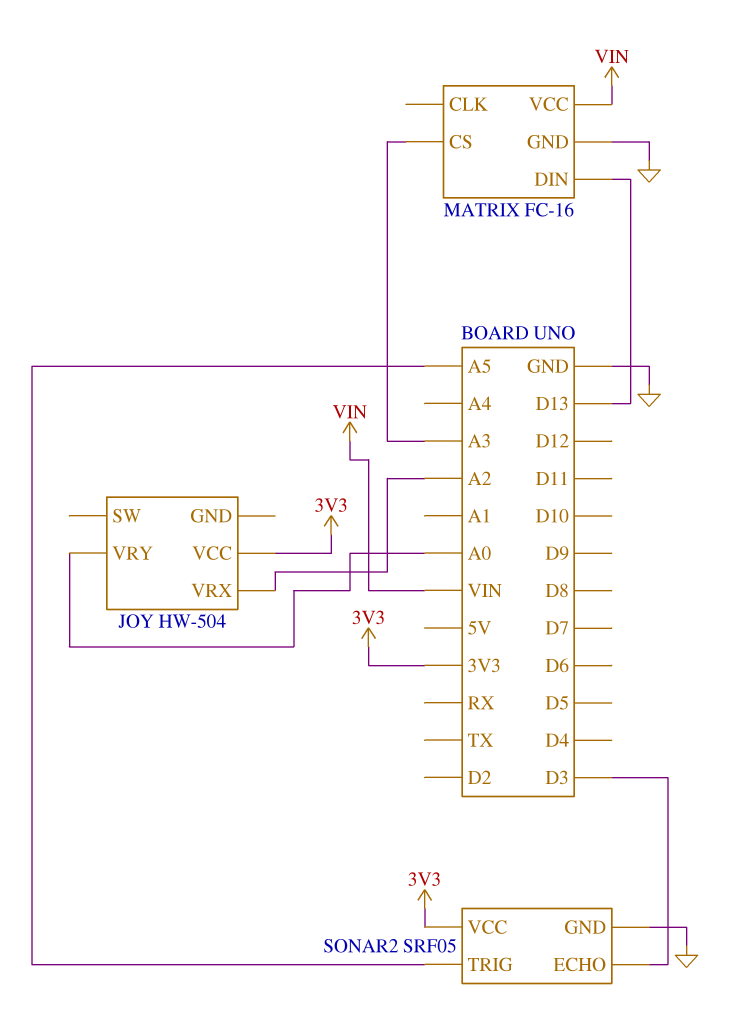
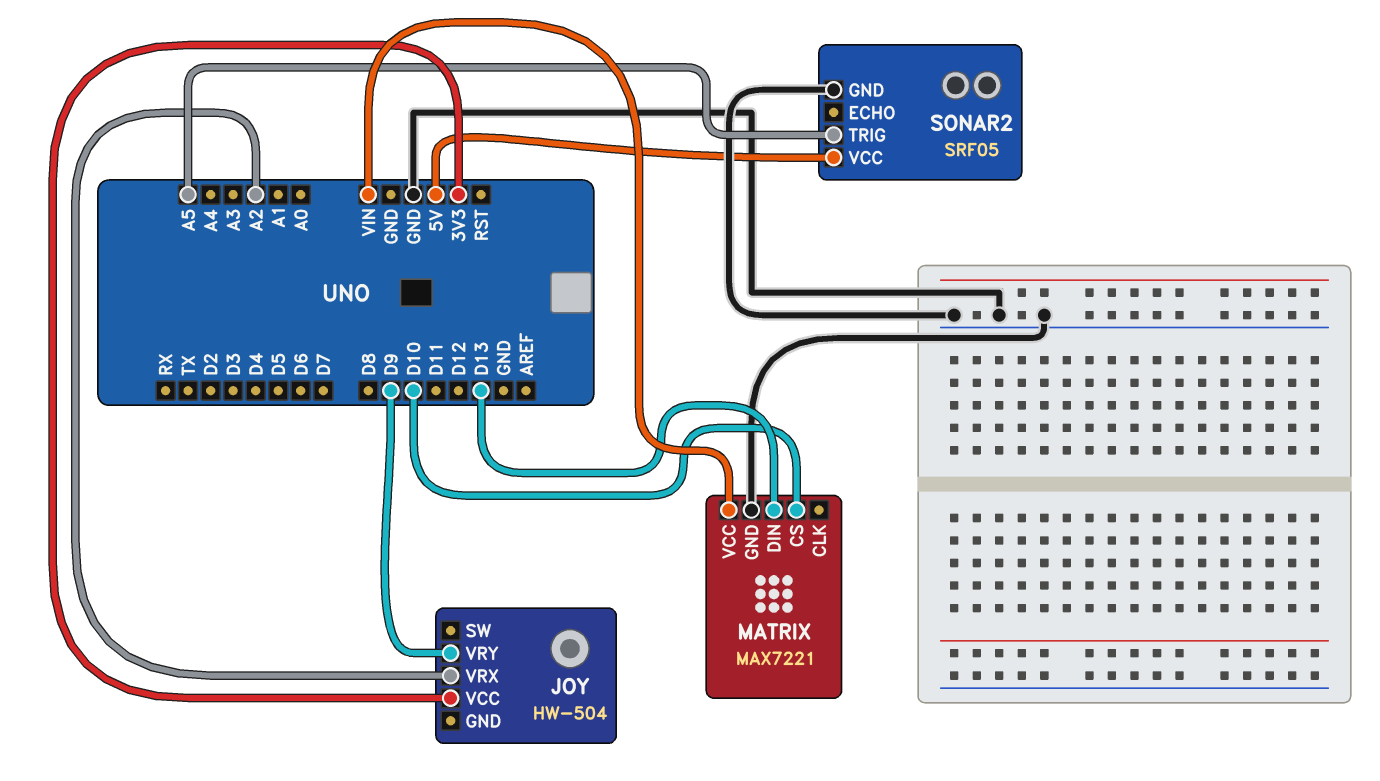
JOY pin VRY: A0 -> D9
MATRIX: FC-16 -> MAX7221
MATRIX pin CS: A3 -> D10
SONAR2 pin ECHO: D3 -> none
SONAR2 pin VCC: 3V3 -> 5V

